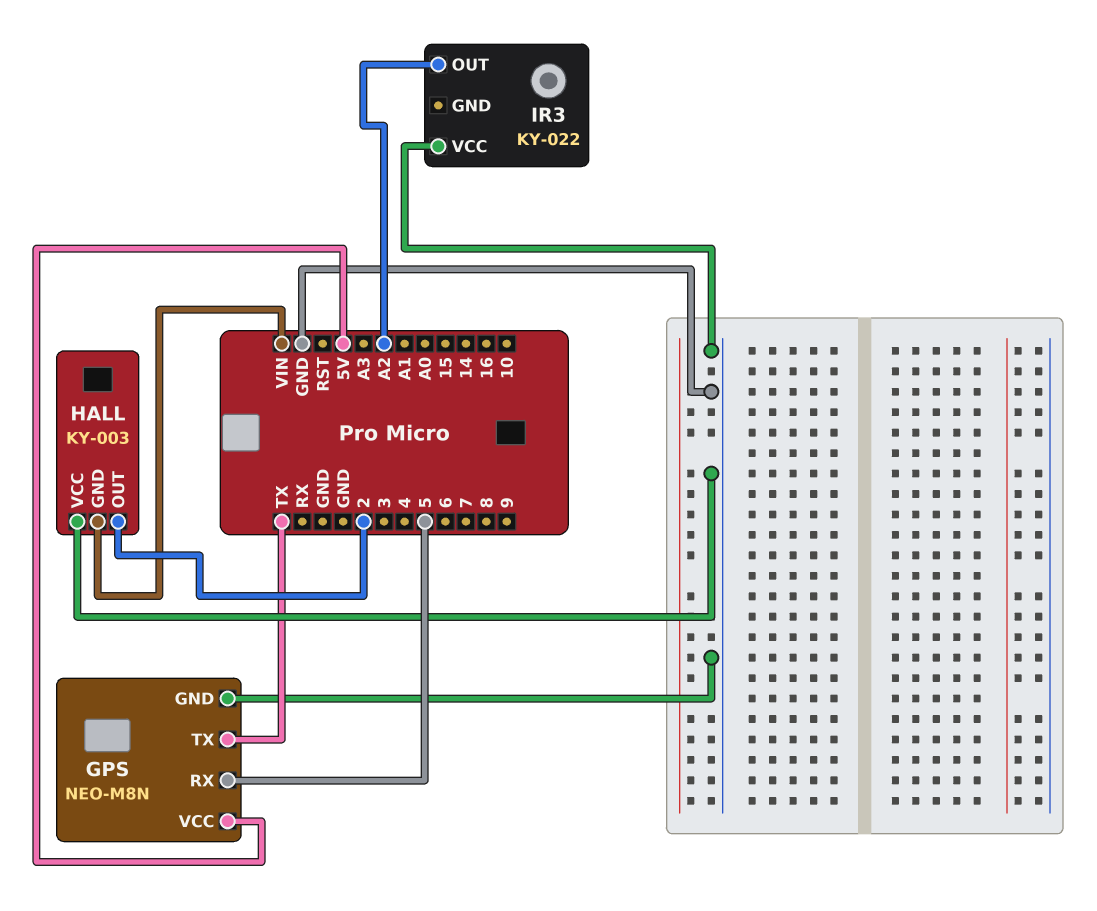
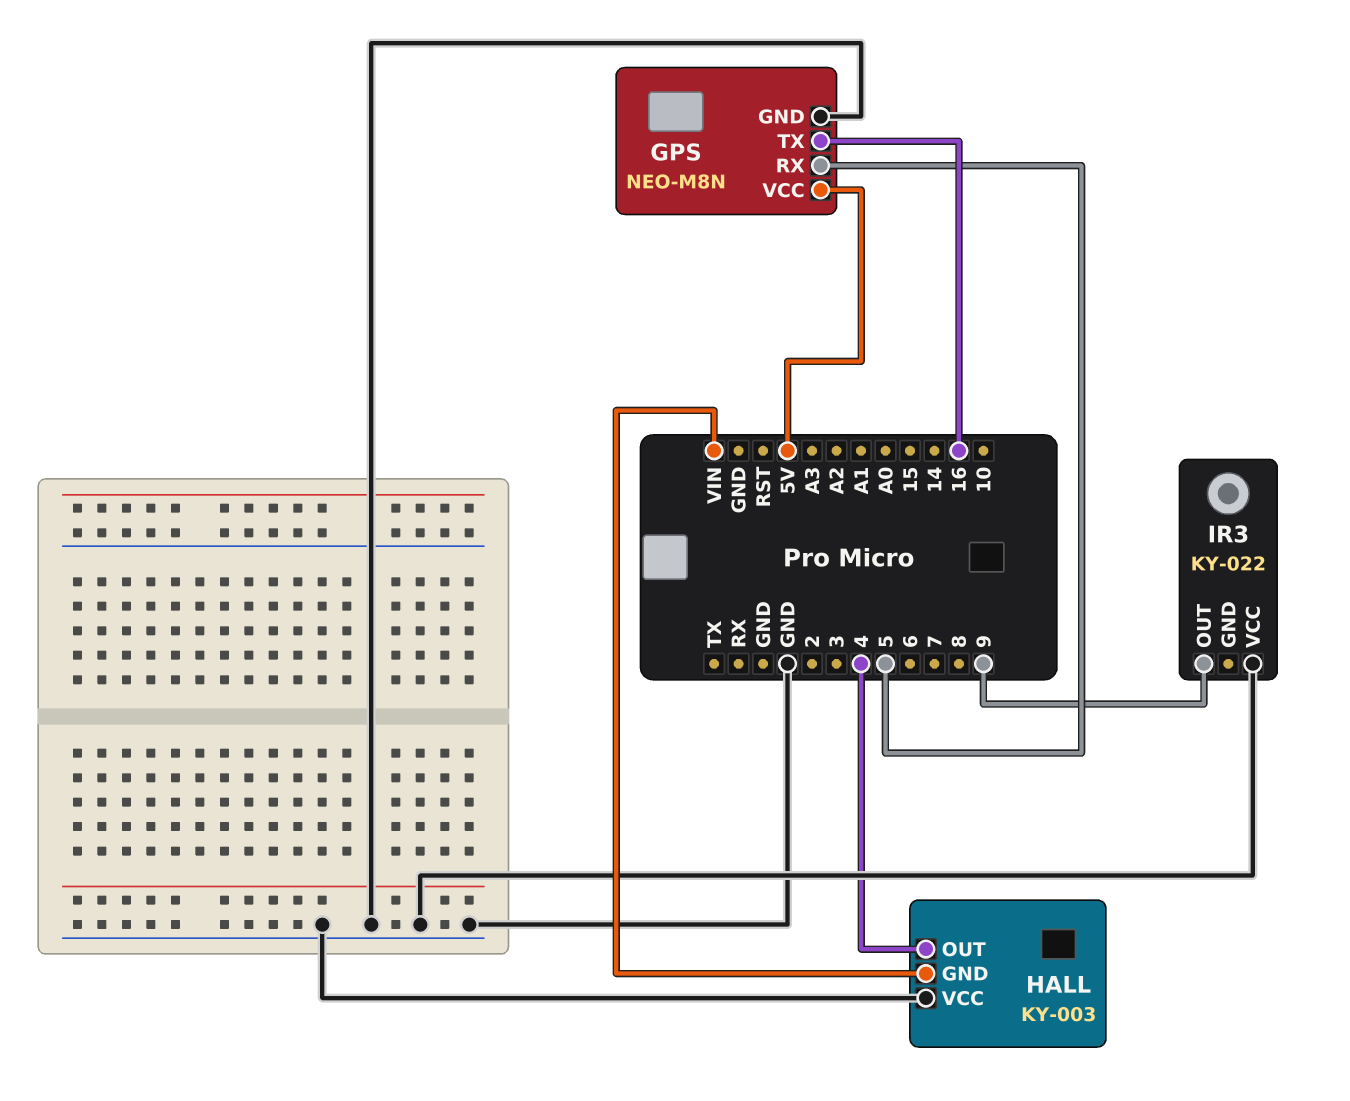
GPS pin TX: TX -> 16
HALL pin OUT: 2 -> 4
IR3 pin OUT: A2 -> 9

